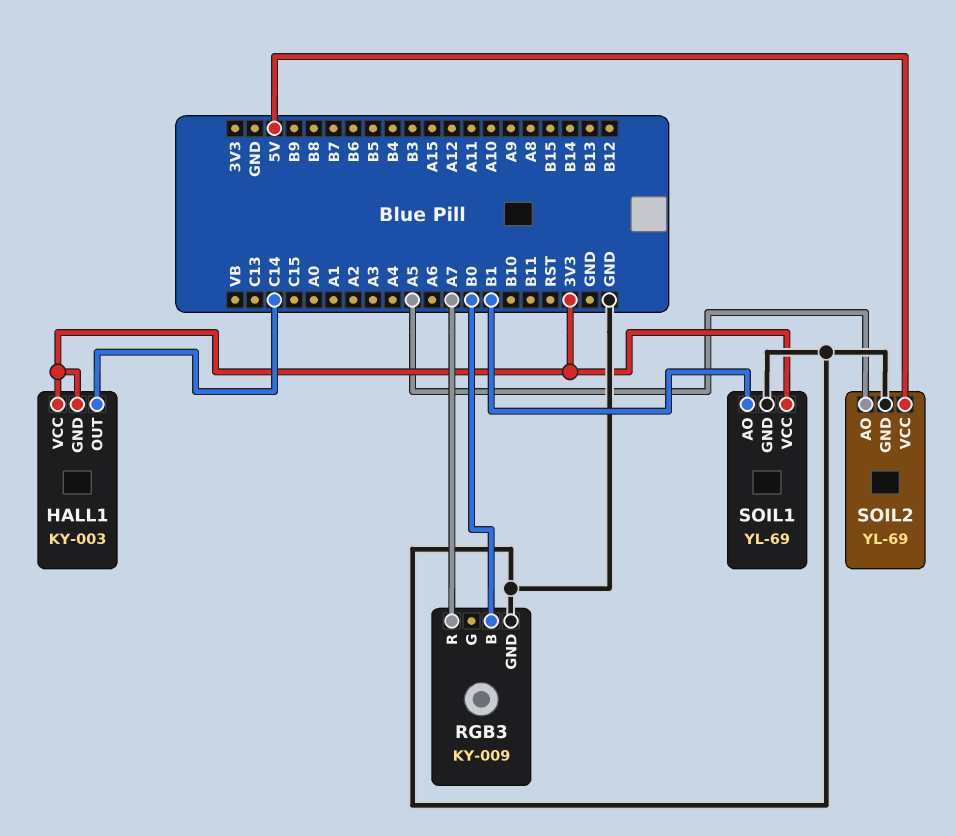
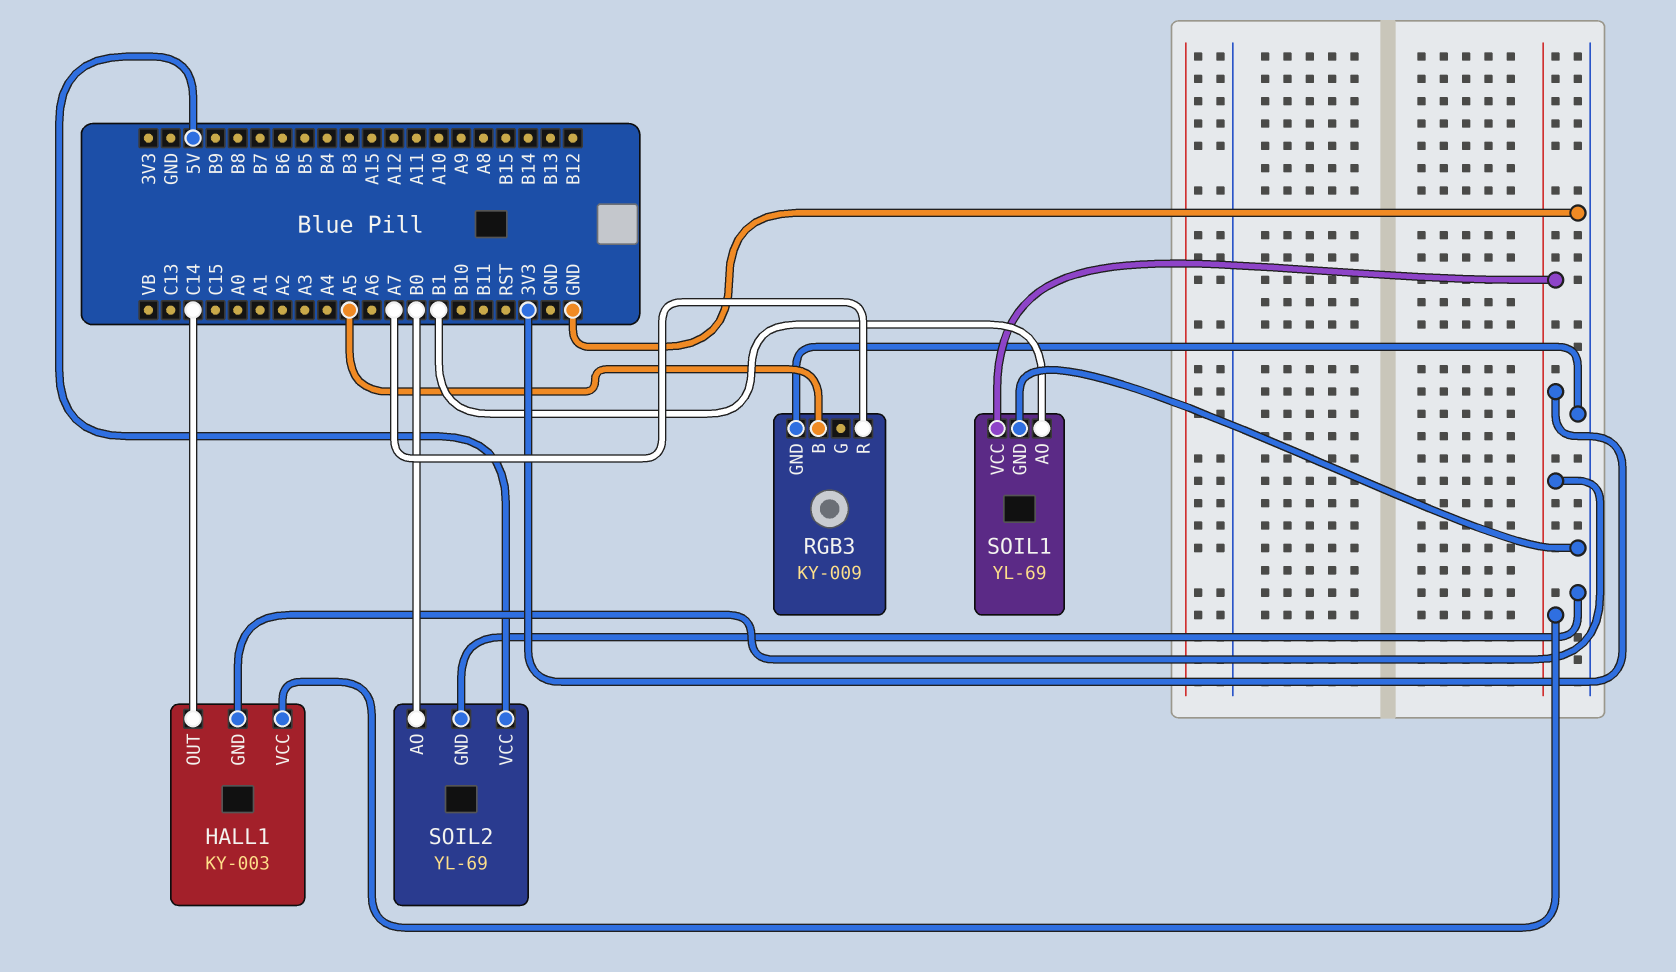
RGB3 pin B: B0 -> A5
SOIL2 pin AO: A5 -> B0

